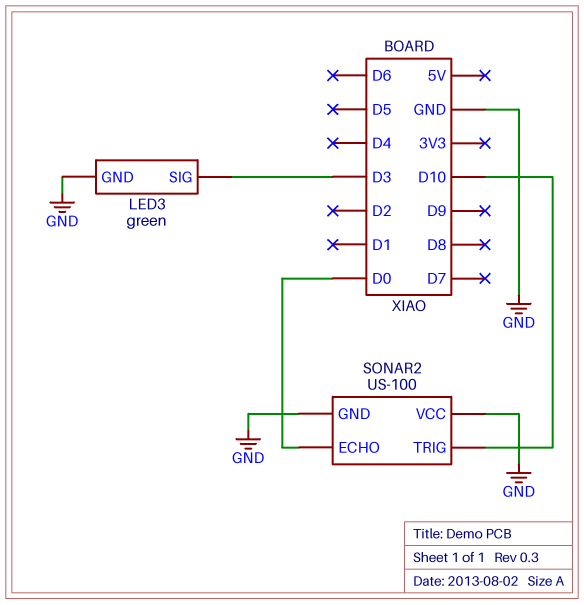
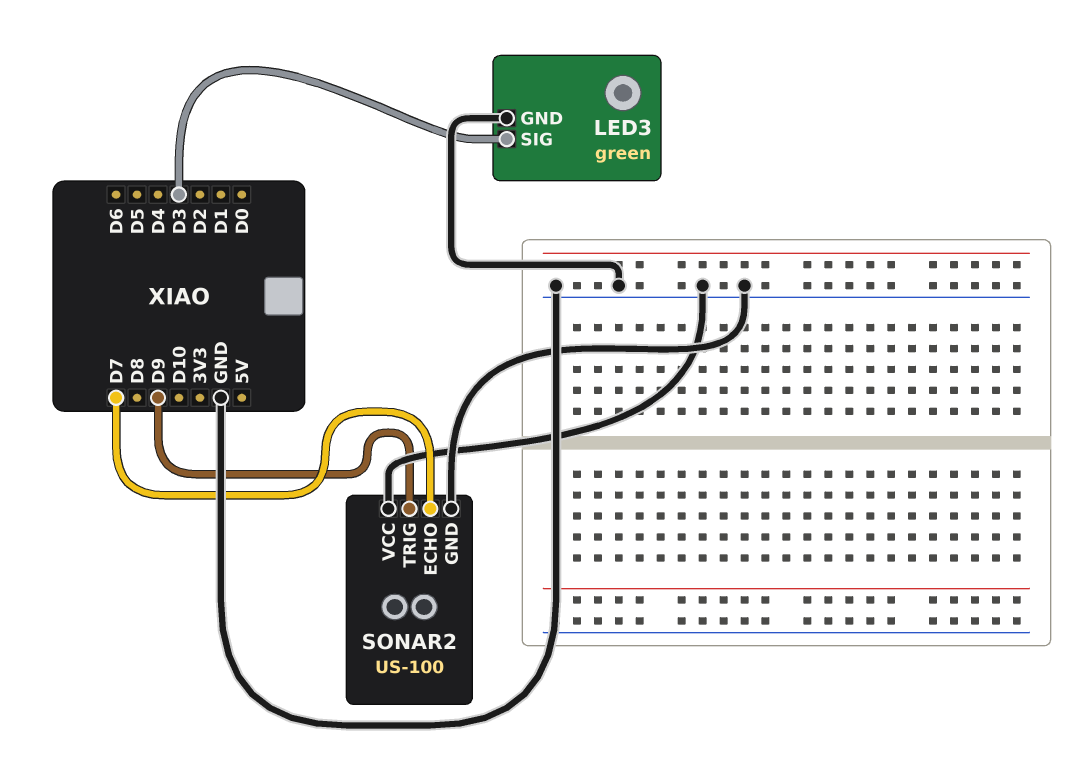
SONAR2 pin ECHO: D0 -> D7
SONAR2 pin TRIG: D10 -> D9

